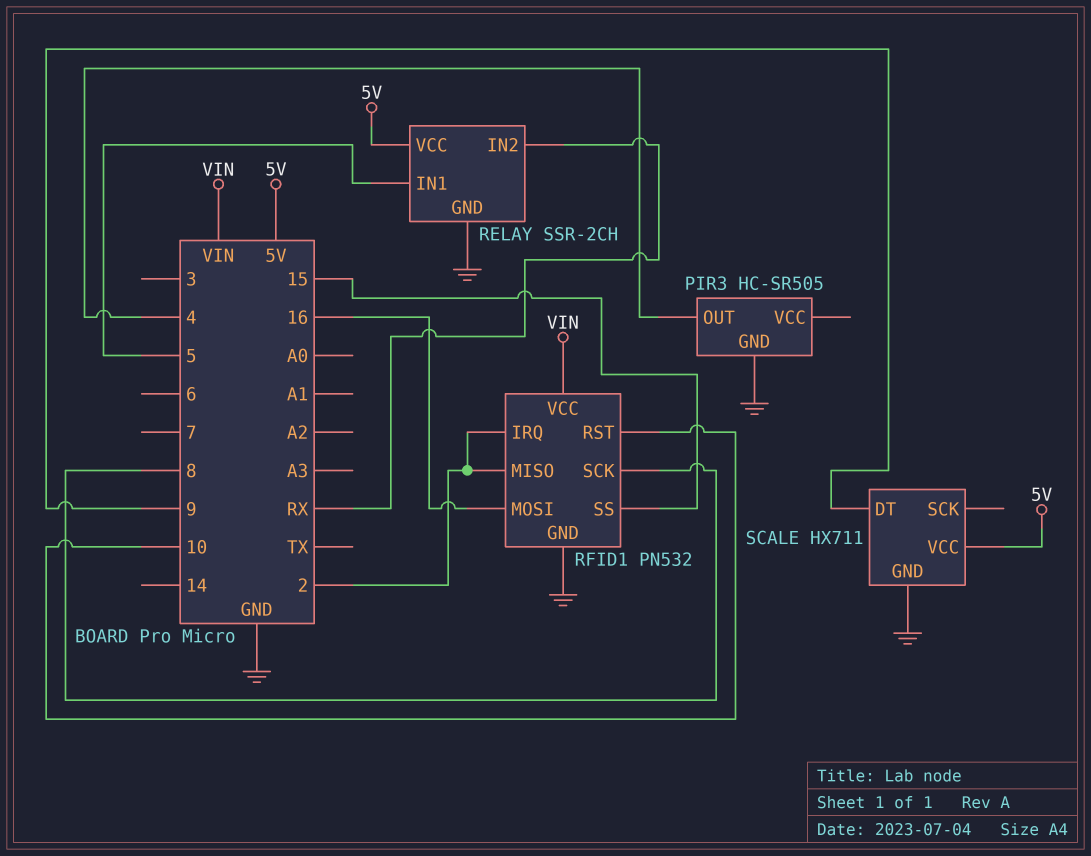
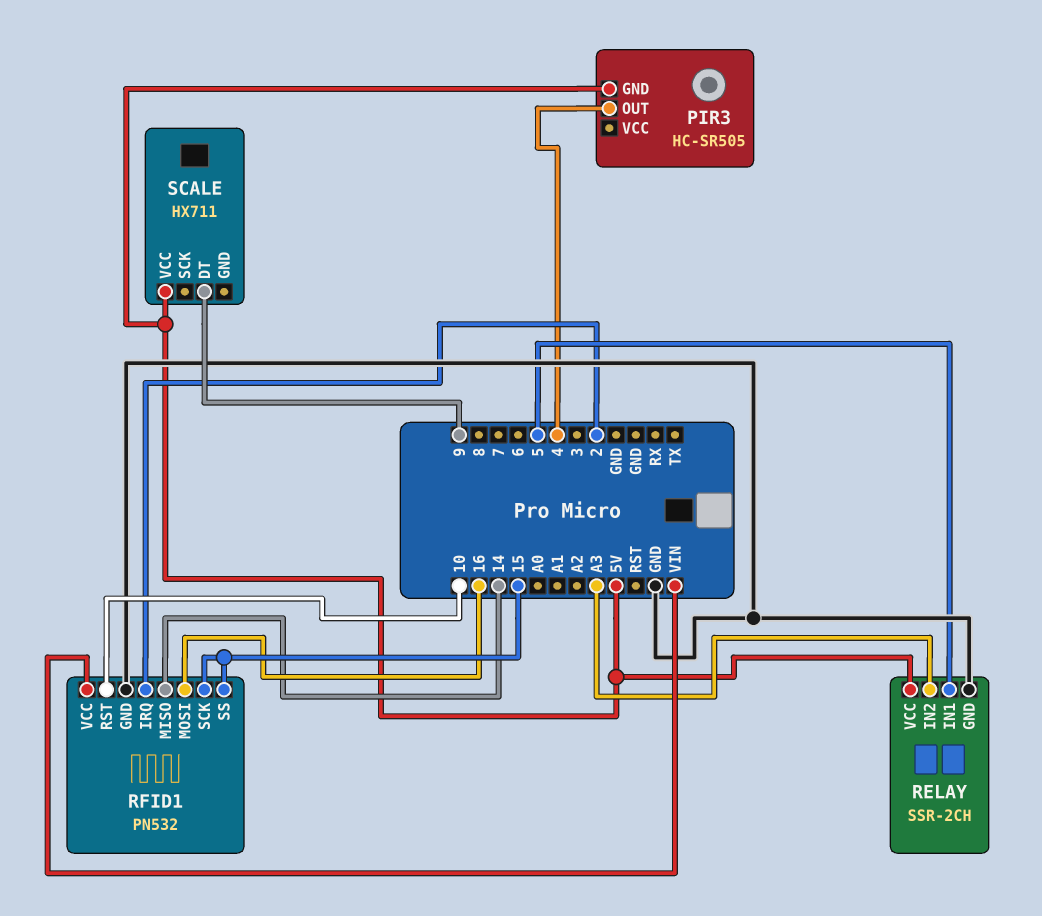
PIR3 pin GND: GND -> 5V
RELAY pin IN2: RX -> A3
RFID1 pin MISO: 2 -> 14
RFID1 pin SCK: 8 -> 15
SCALE pin GND: GND -> none

